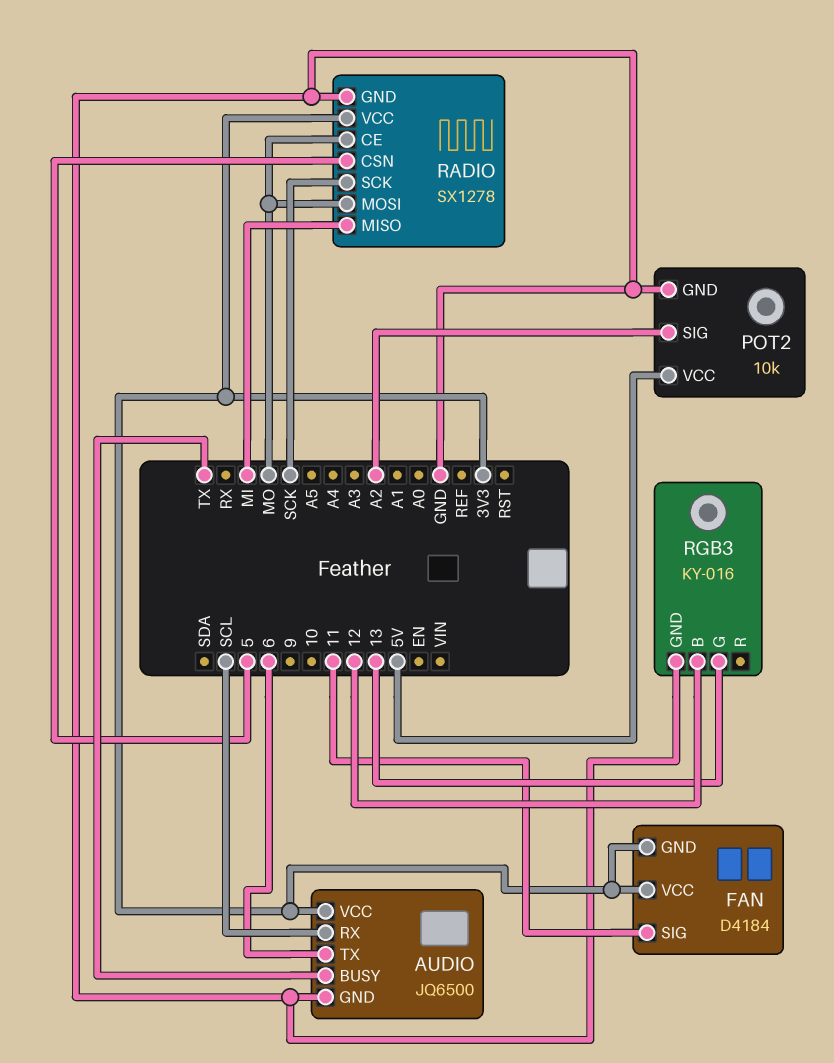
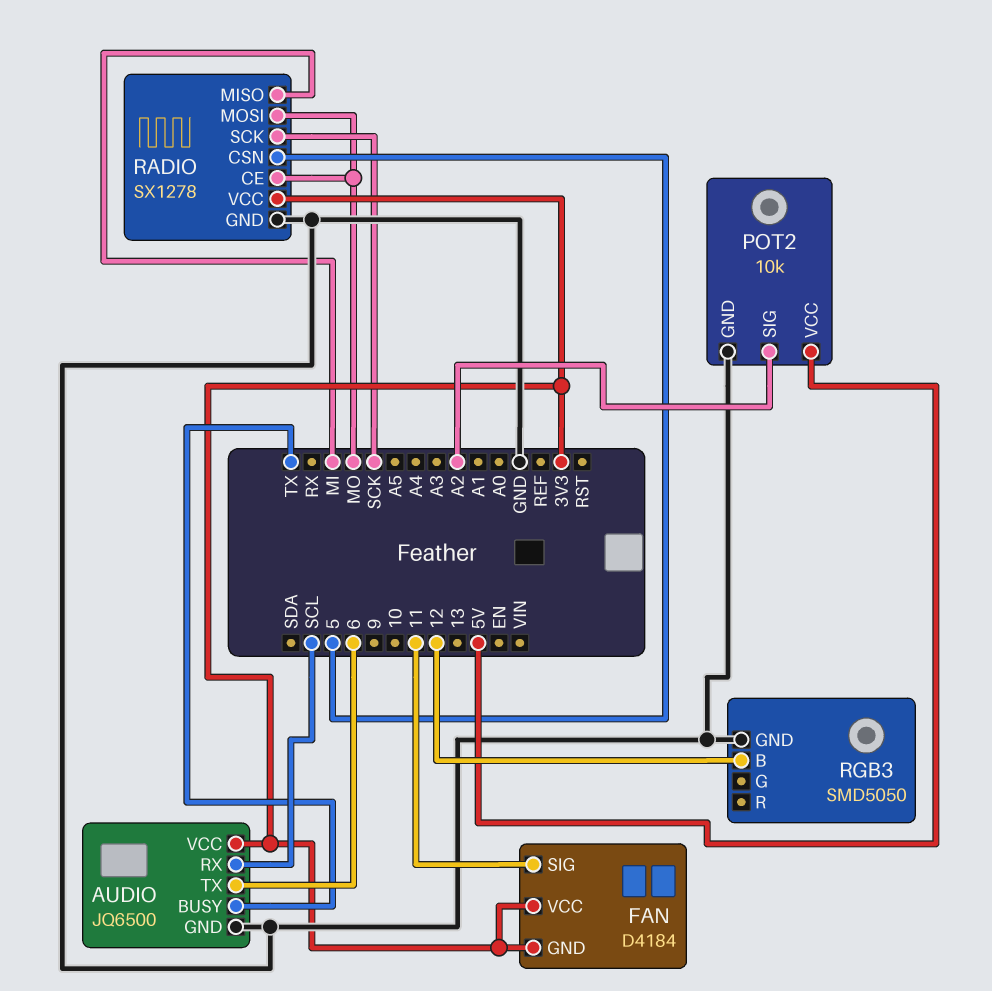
RGB3: KY-016 -> SMD5050
RGB3 pin G: 13 -> none

